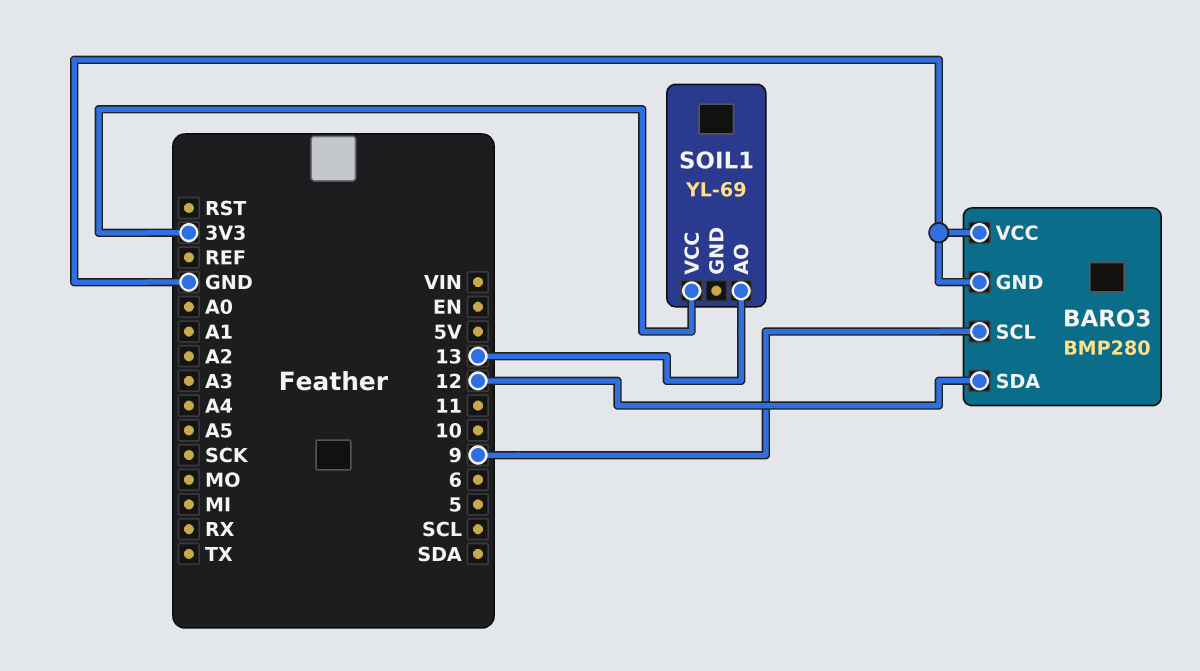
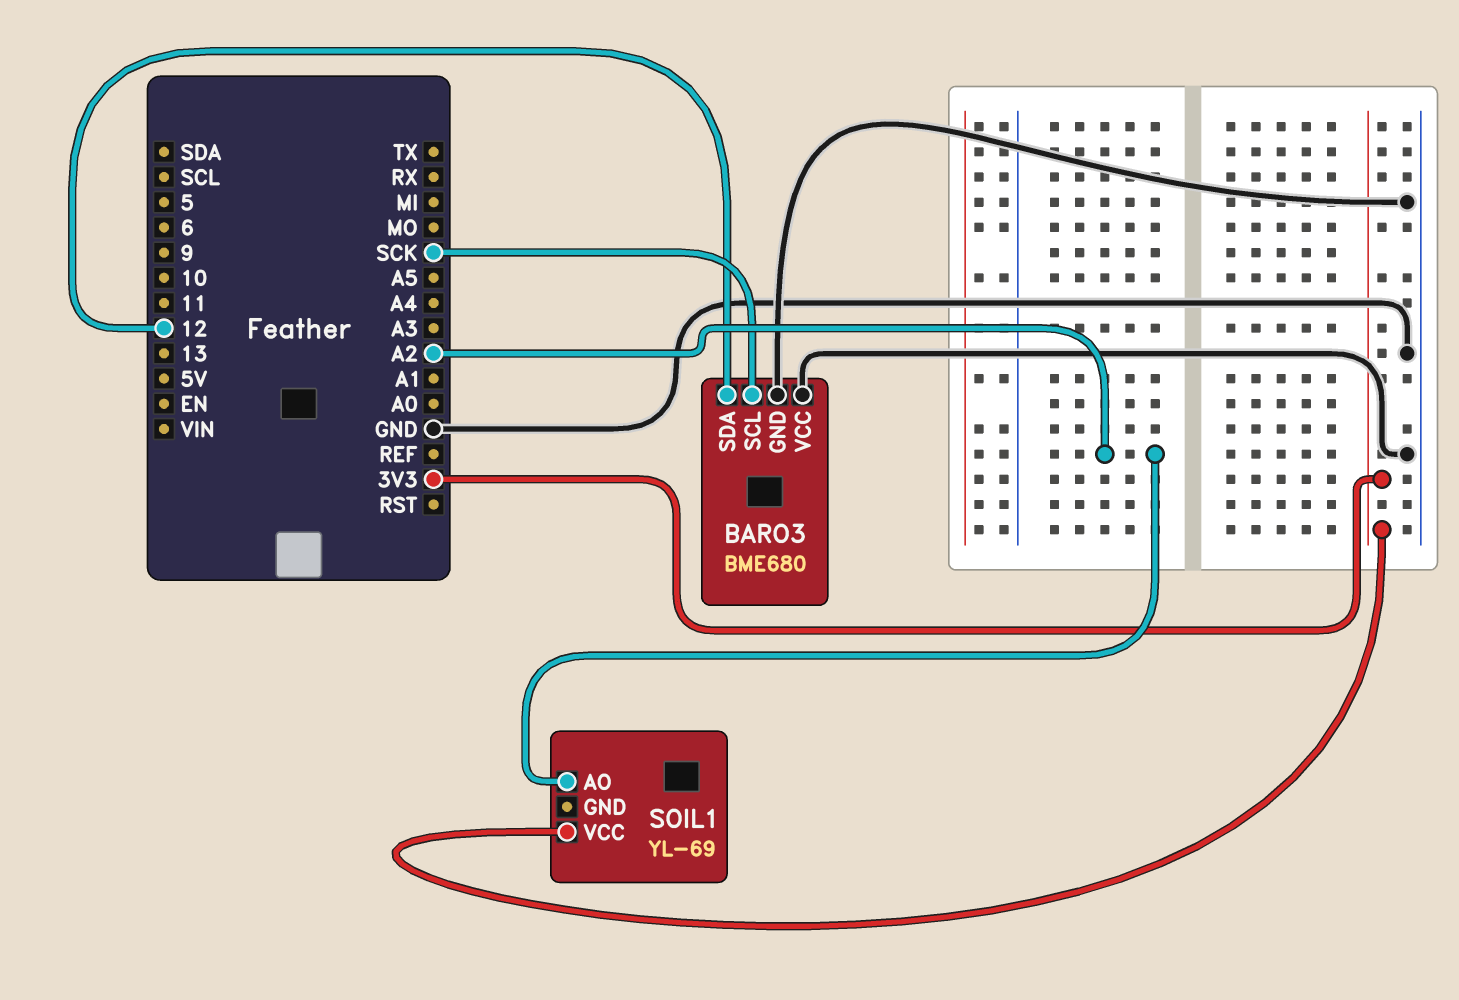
BARO3: BMP280 -> BME680
BARO3 pin SCL: 9 -> SCK
SOIL1 pin AO: 13 -> A2

